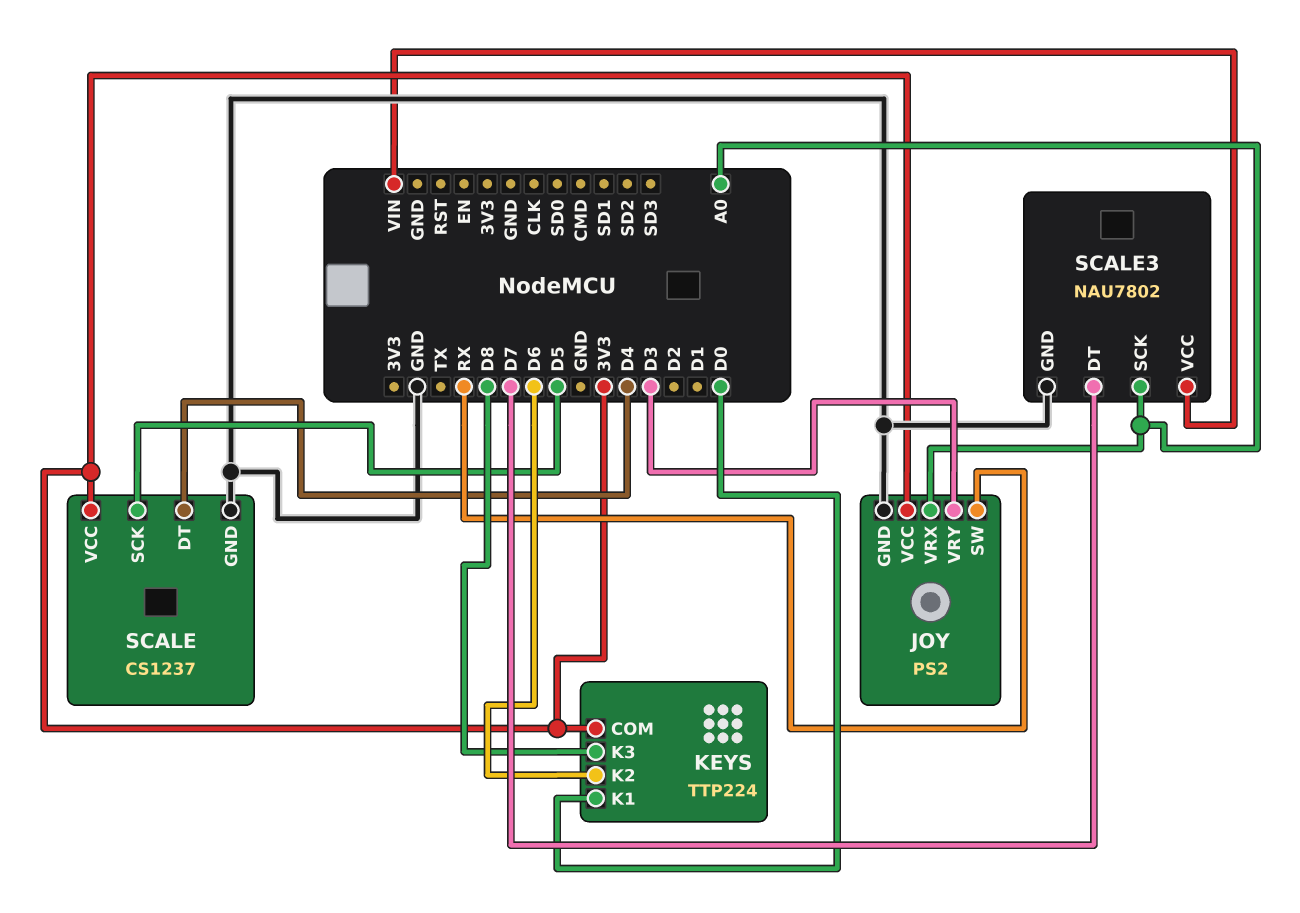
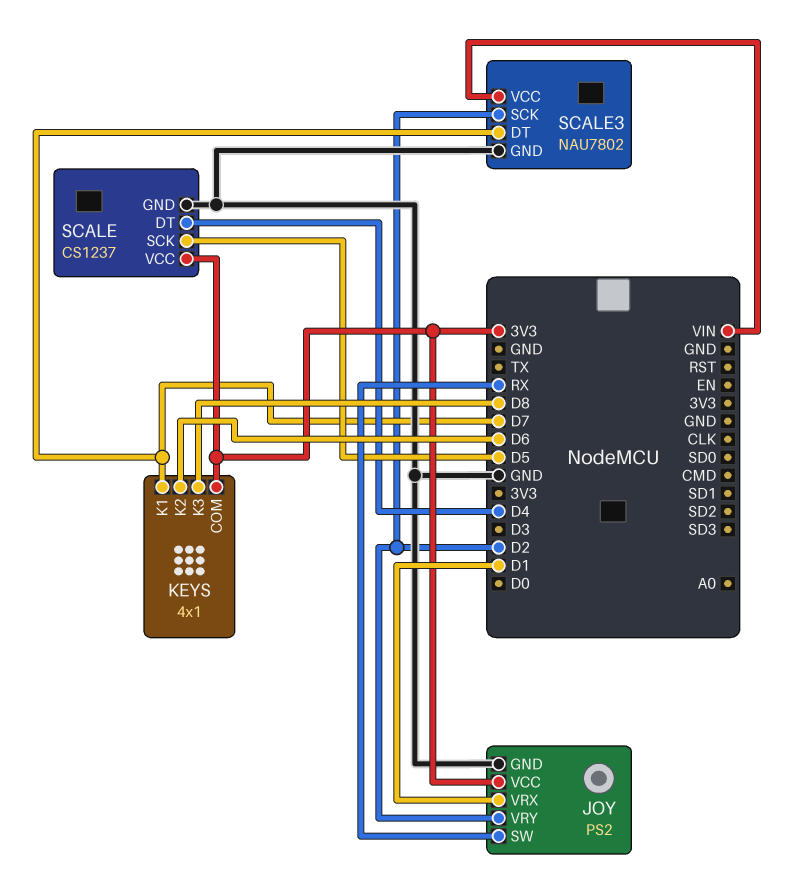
JOY pin VRX: A0 -> D1
JOY pin VRY: D3 -> D2
KEYS: TTP224 -> 4x1
KEYS pin K1: D0 -> D7
SCALE3 pin SCK: A0 -> D2

